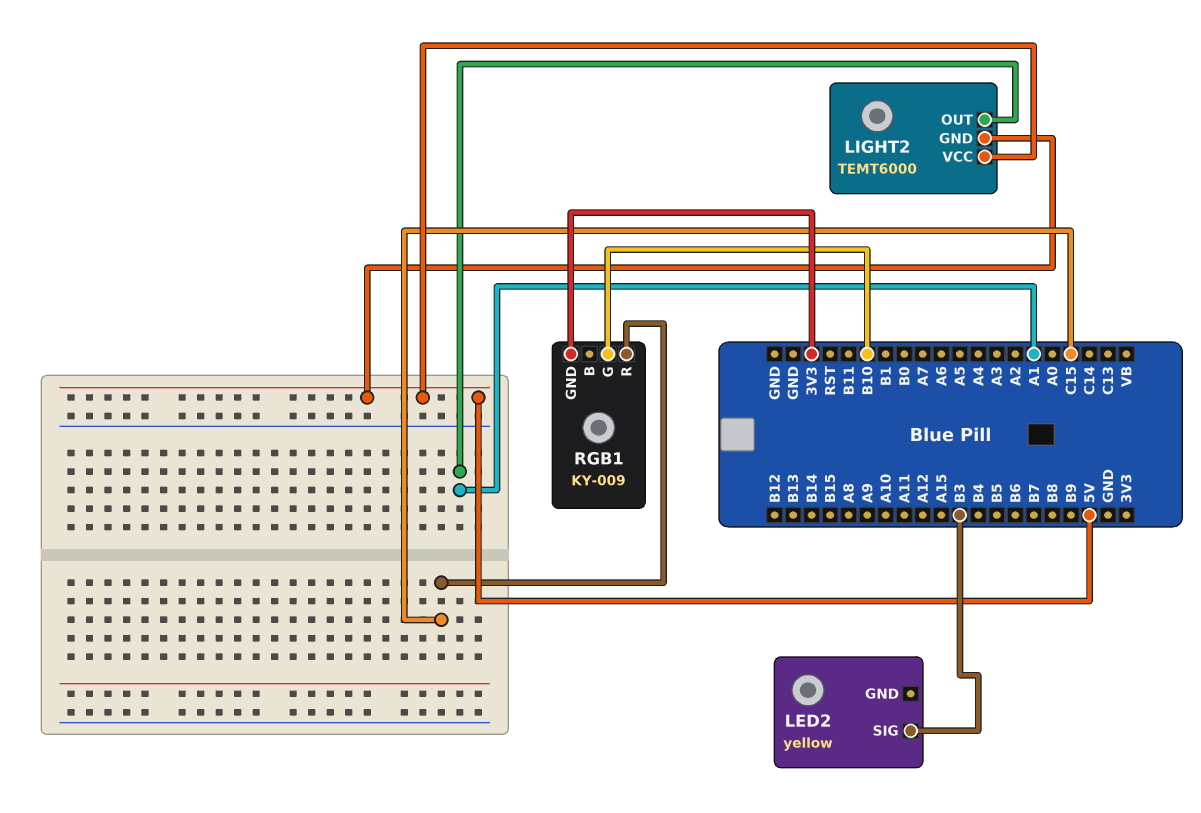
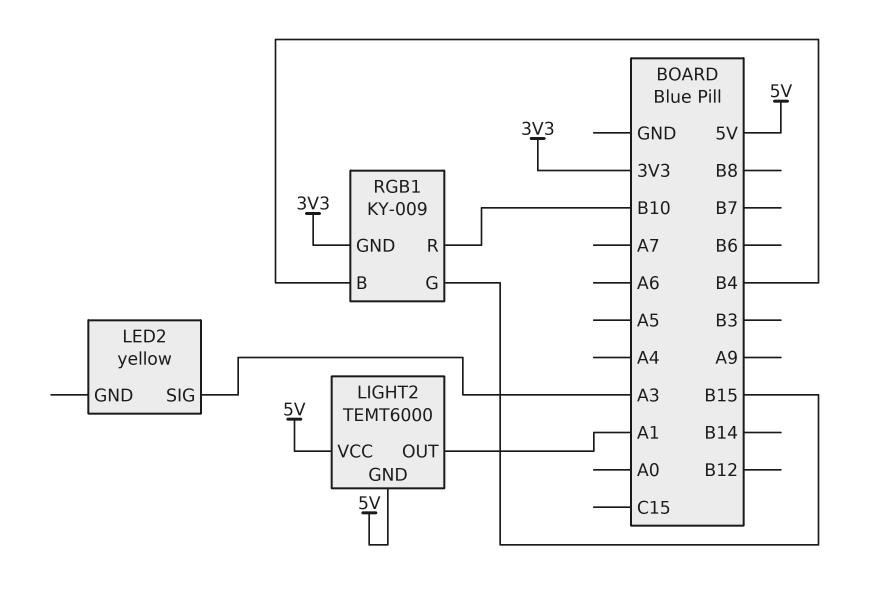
LED2 pin SIG: B3 -> A3
RGB1 pin B: none -> B4
RGB1 pin G: B10 -> B15
RGB1 pin R: C15 -> B10

